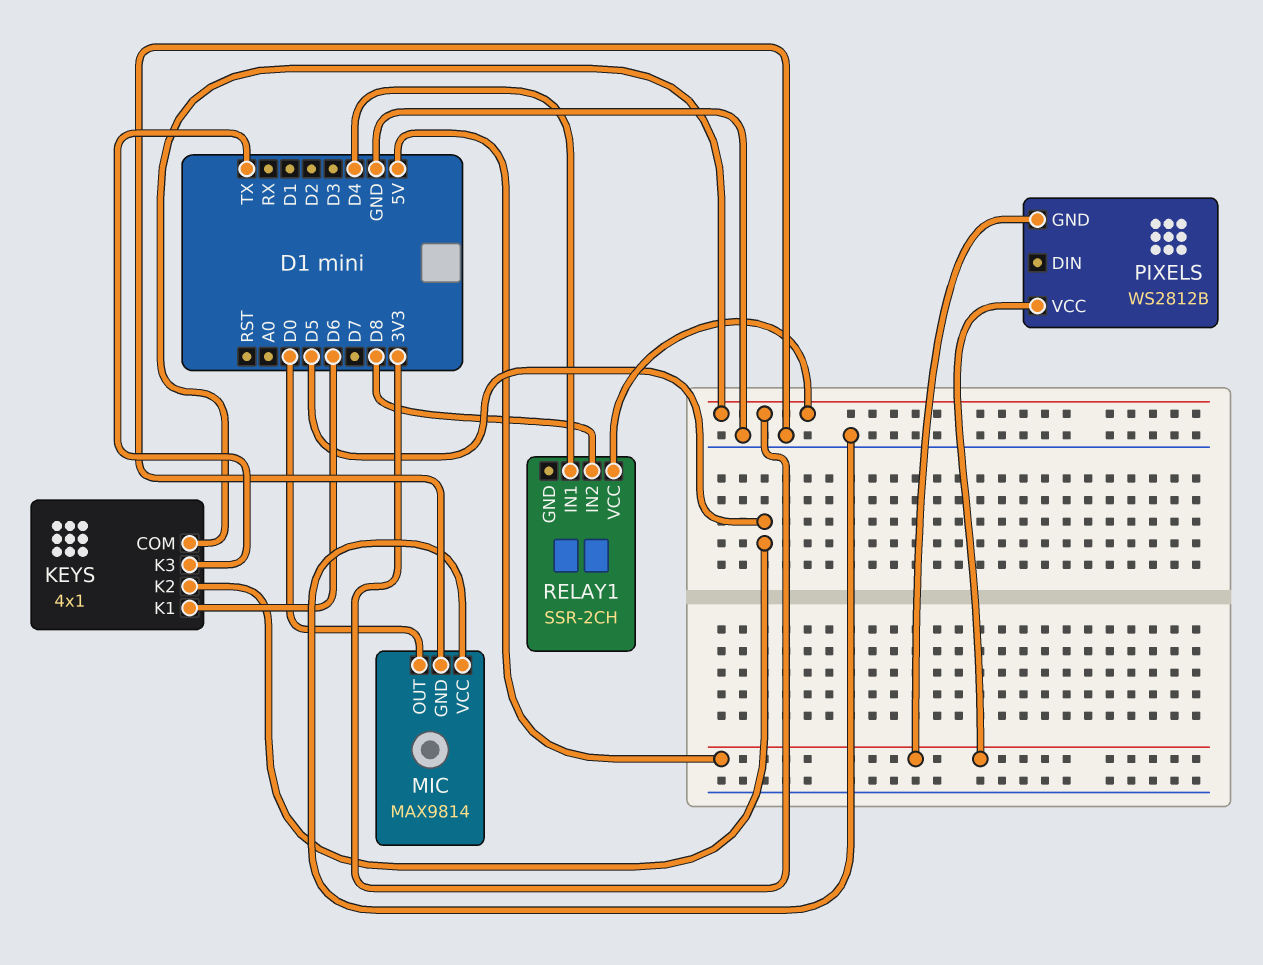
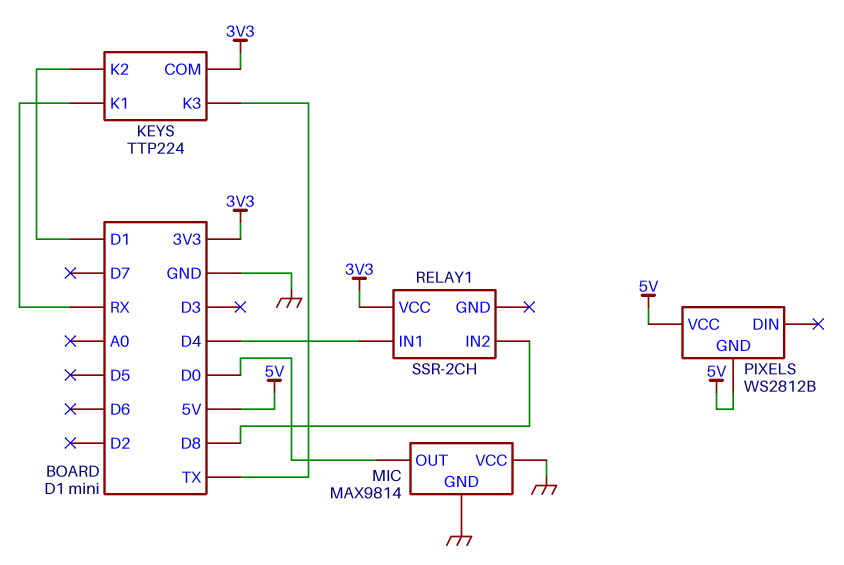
KEYS: 4x1 -> TTP224
KEYS pin K1: D6 -> RX
KEYS pin K2: D5 -> D1

